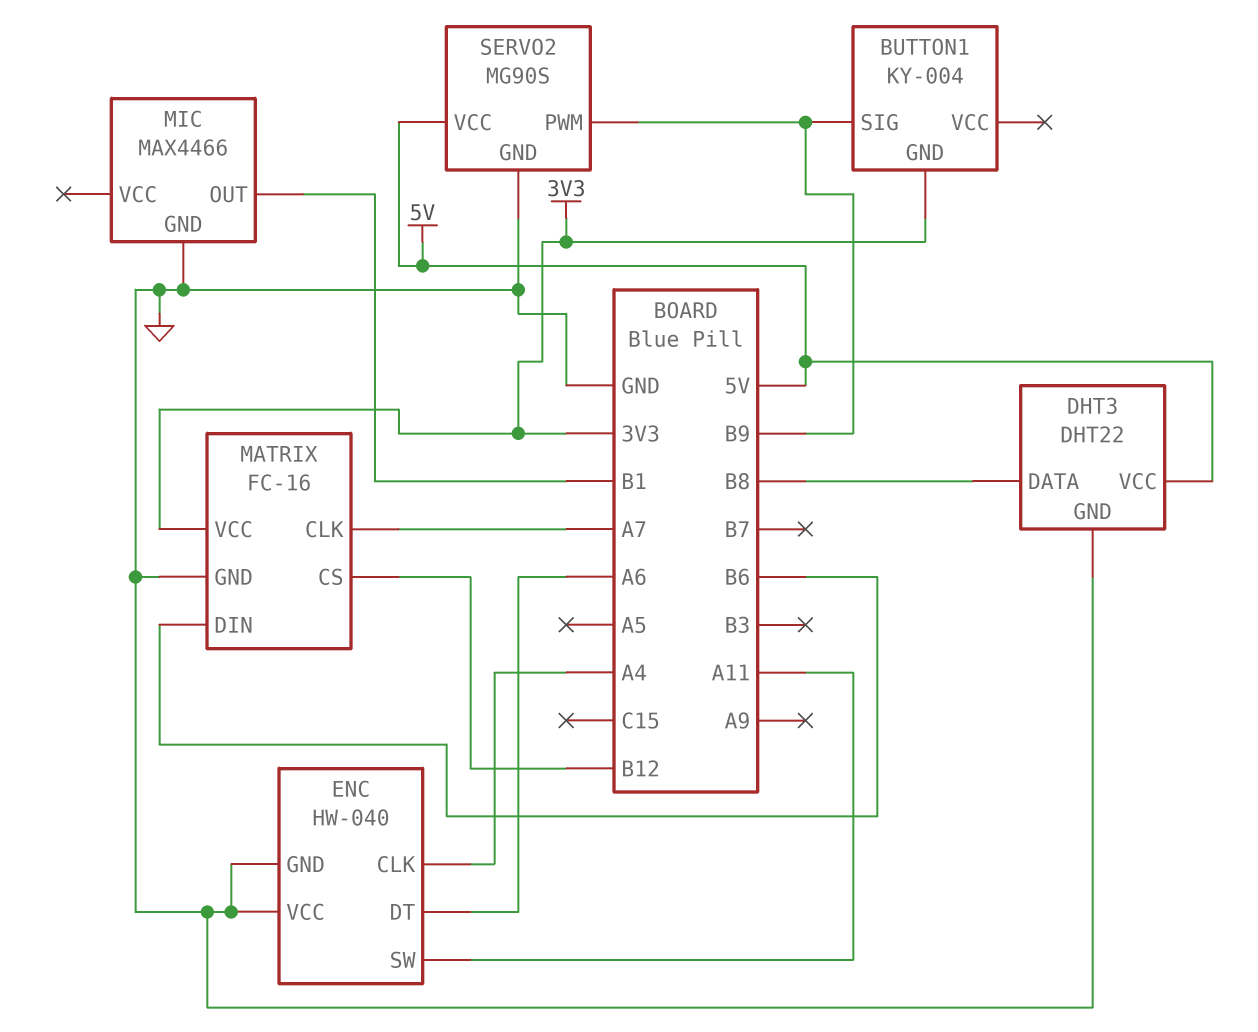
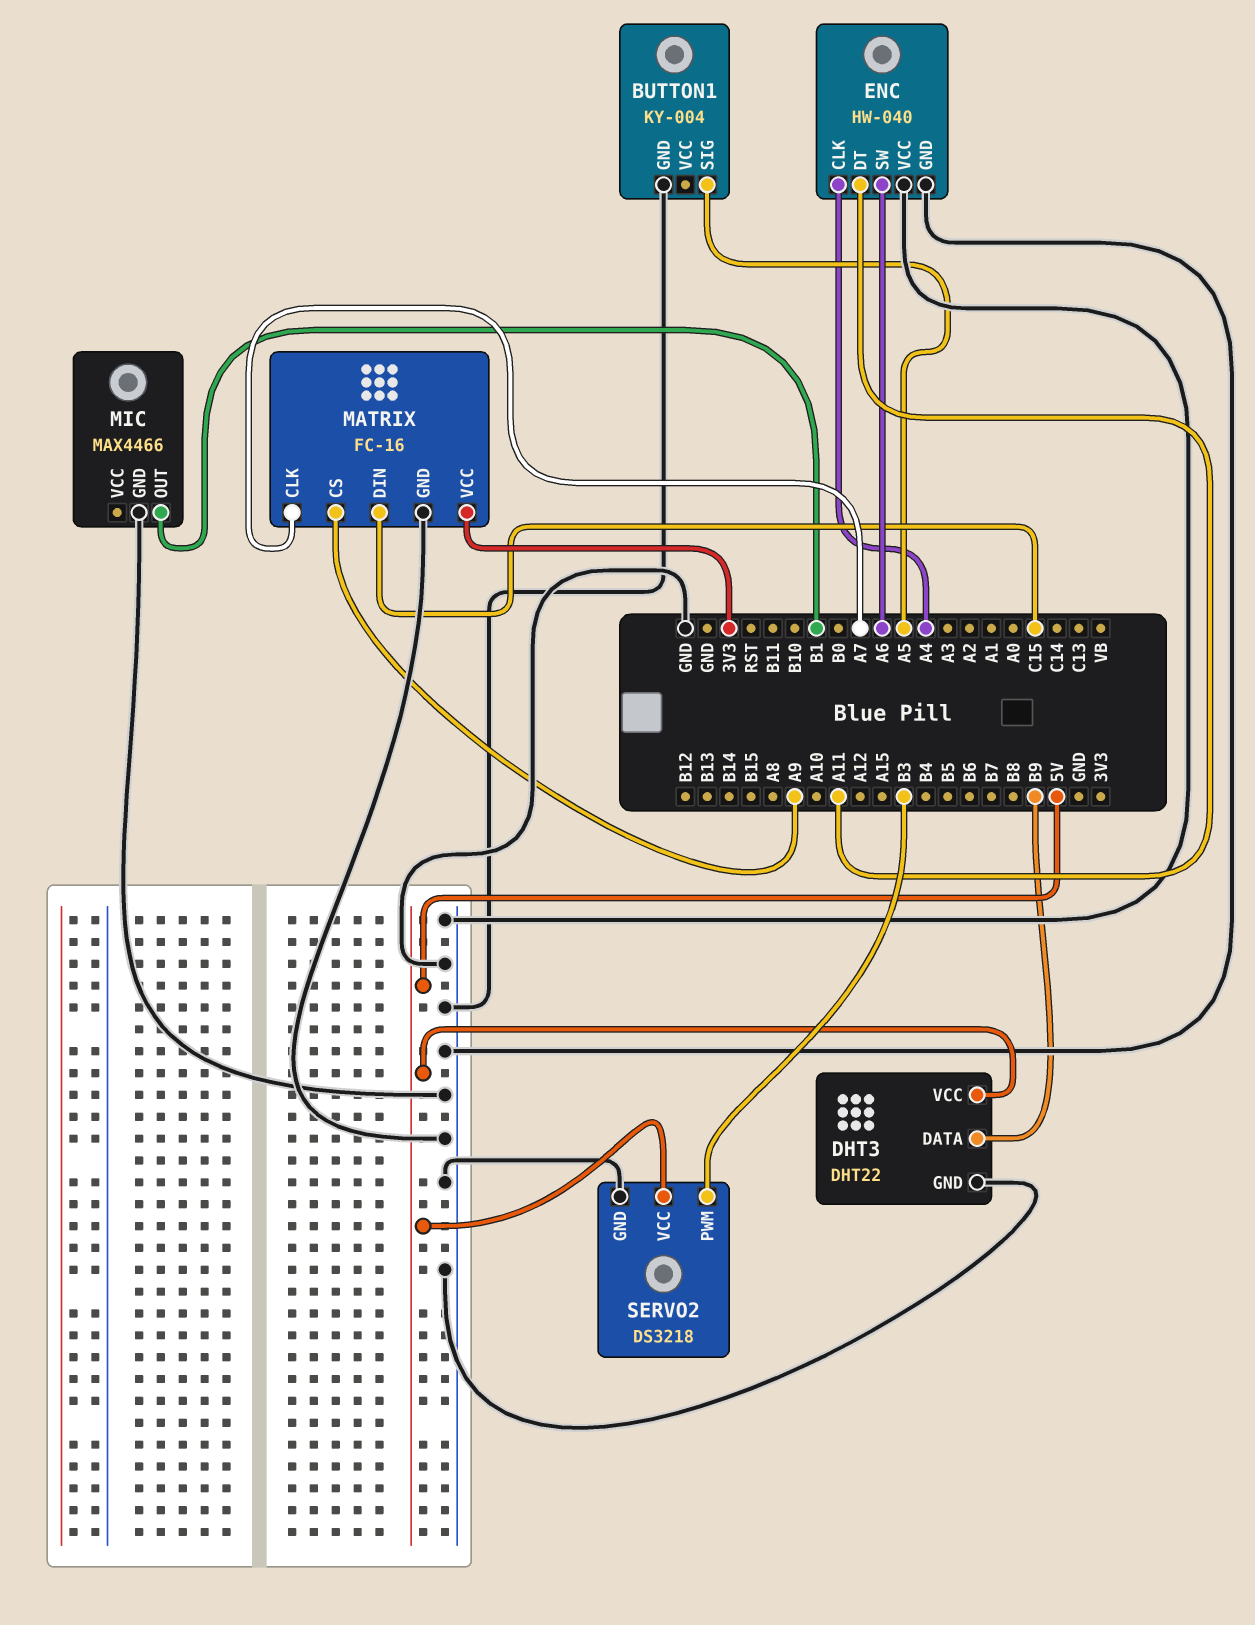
BUTTON1 pin GND: 3V3 -> GND
BUTTON1 pin SIG: B9 -> A5
DHT3 pin DATA: B8 -> B9
ENC pin DT: A6 -> A11
ENC pin SW: A11 -> A6
MATRIX pin CS: B12 -> A9
MATRIX pin DIN: B6 -> C15
SERVO2: MG90S -> DS3218
SERVO2 pin PWM: B9 -> B3

